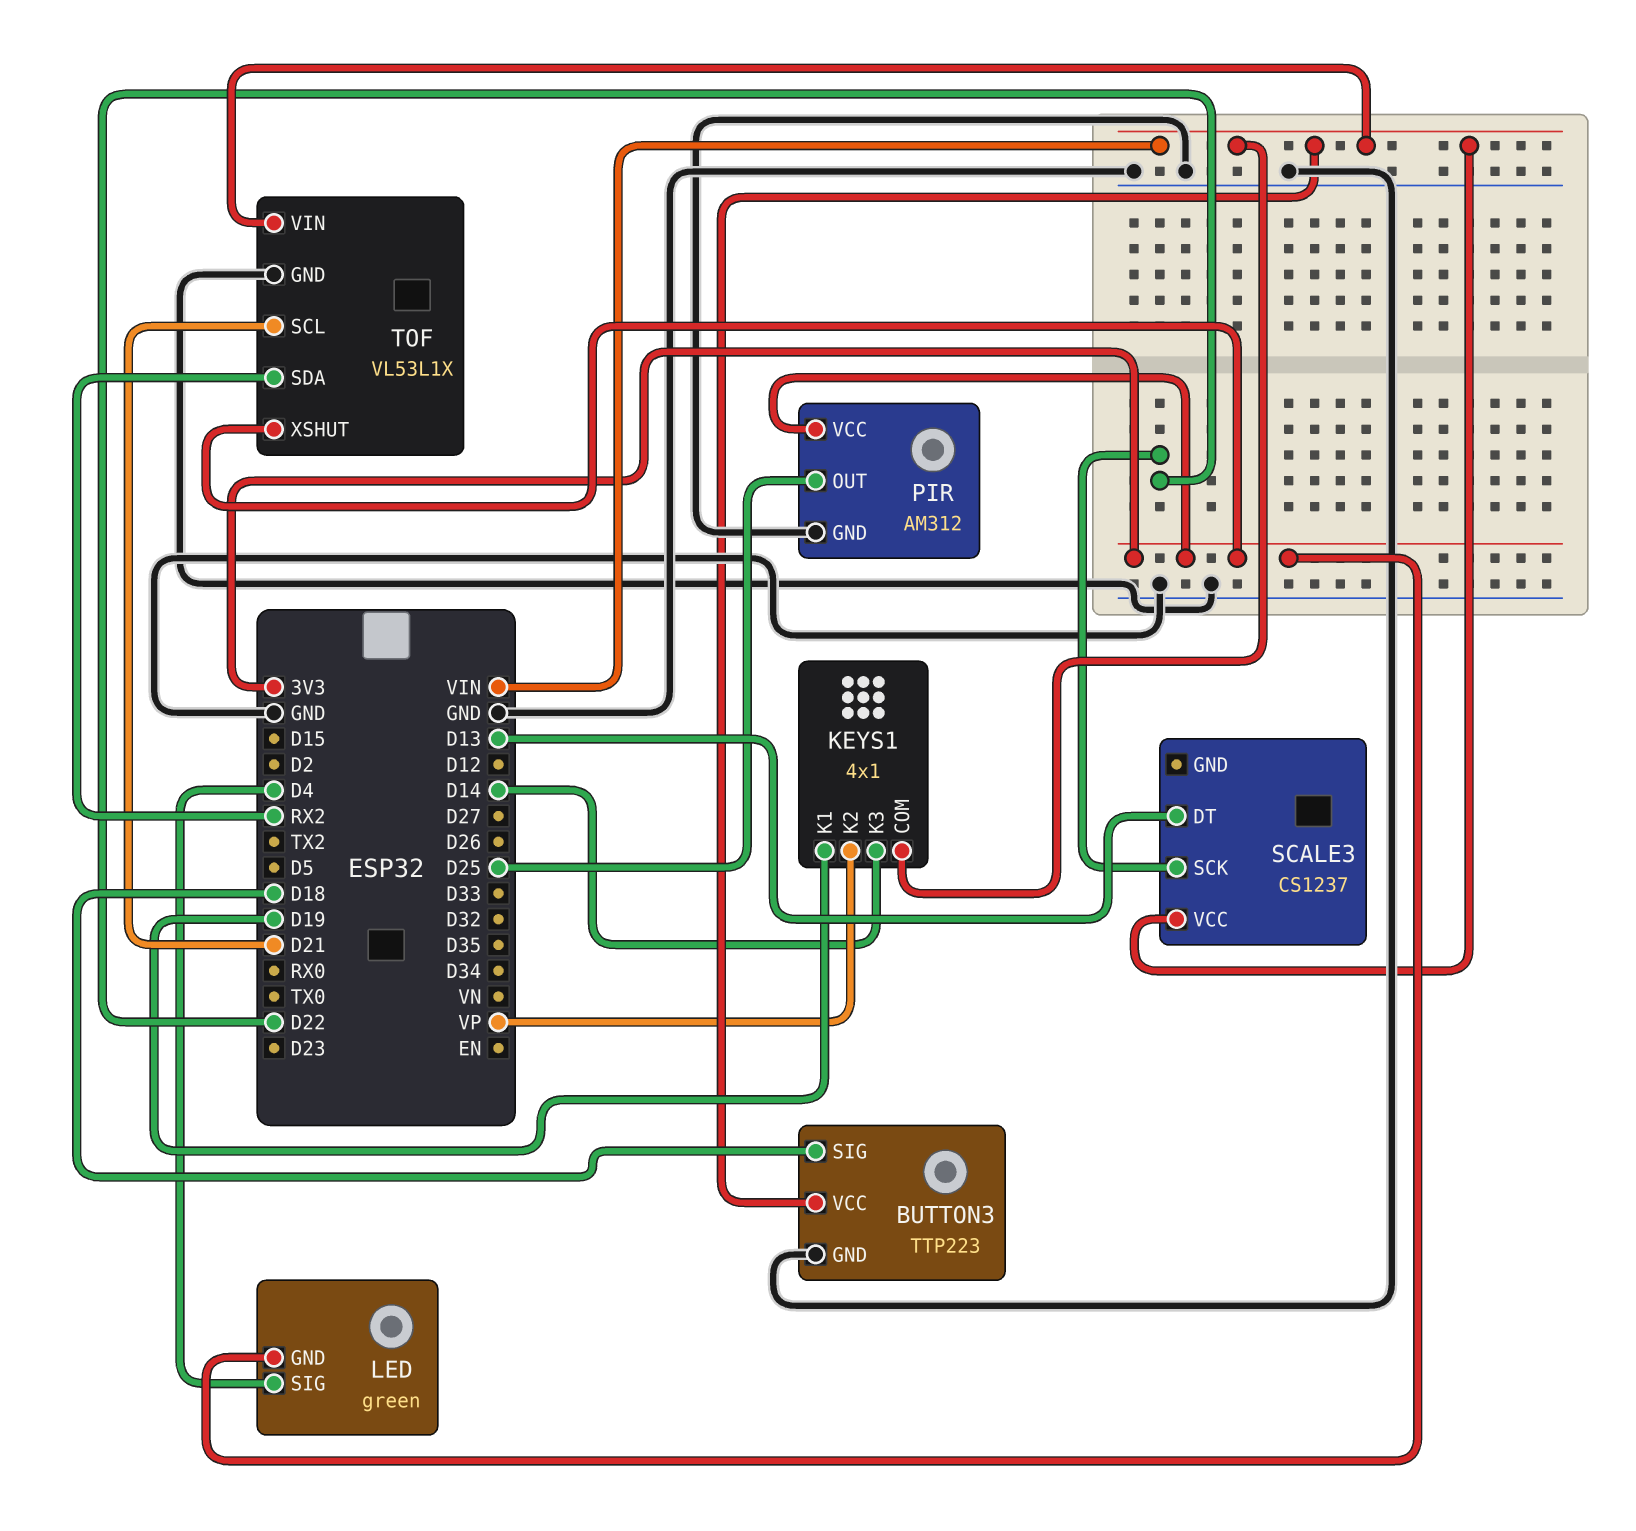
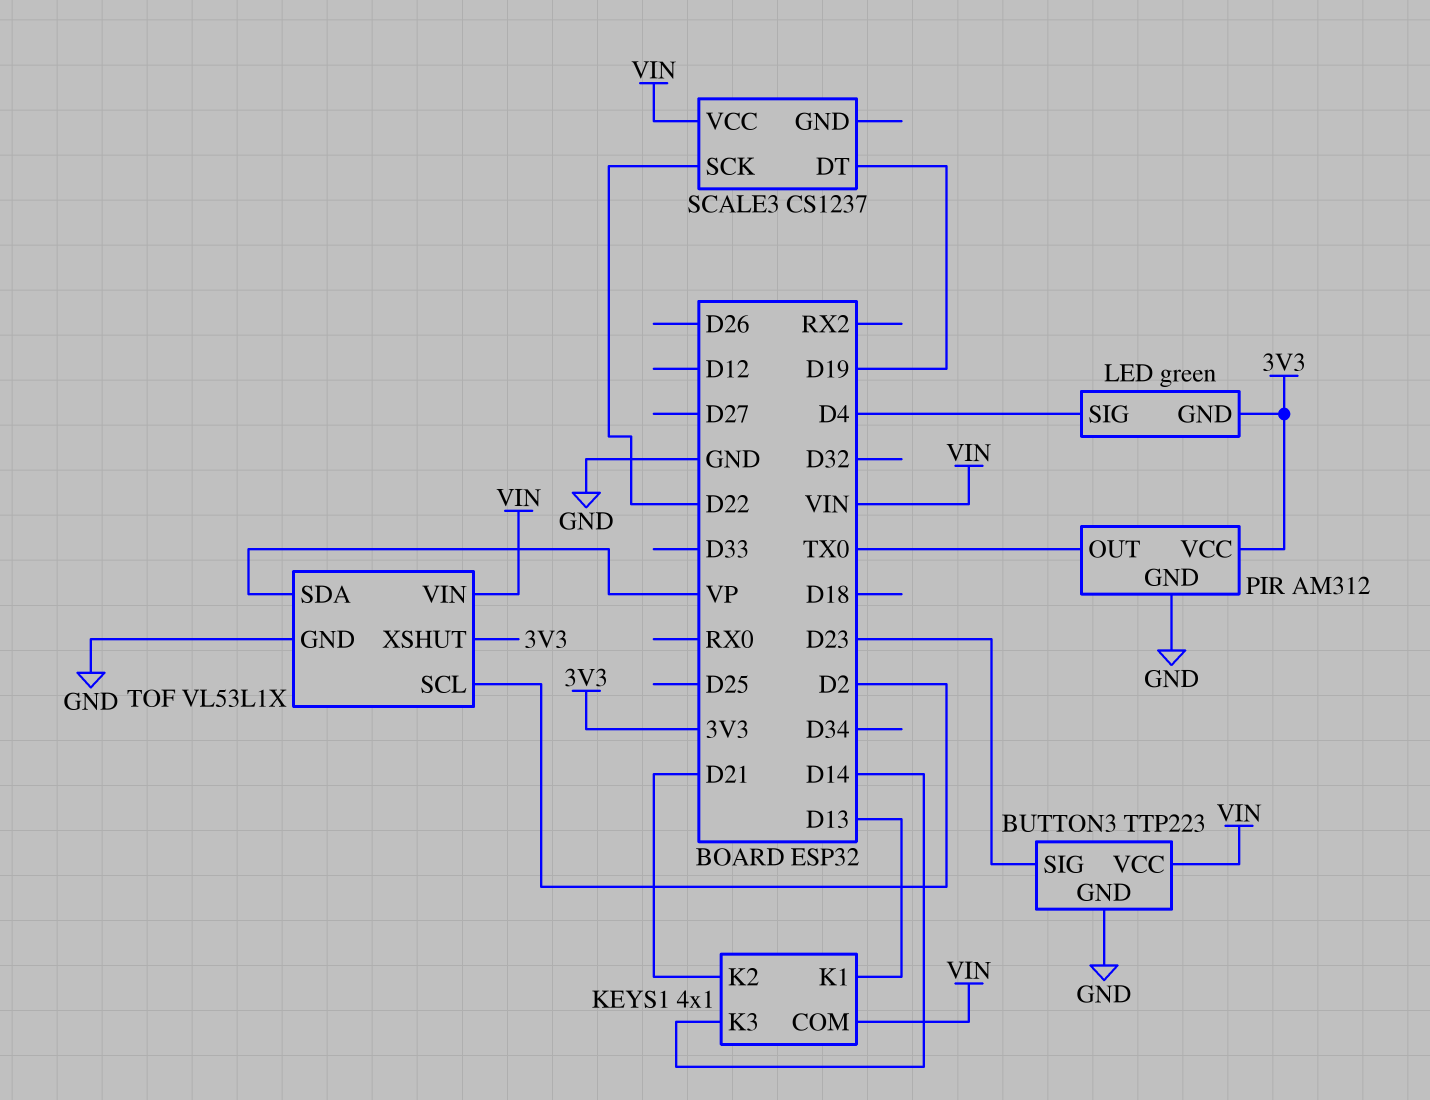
BUTTON3 pin SIG: D18 -> D23
KEYS1 pin K1: D19 -> D13
KEYS1 pin K2: VP -> D21
PIR pin OUT: D25 -> TX0
SCALE3 pin DT: D13 -> D19
TOF pin SCL: D21 -> D2
TOF pin SDA: RX2 -> VP

